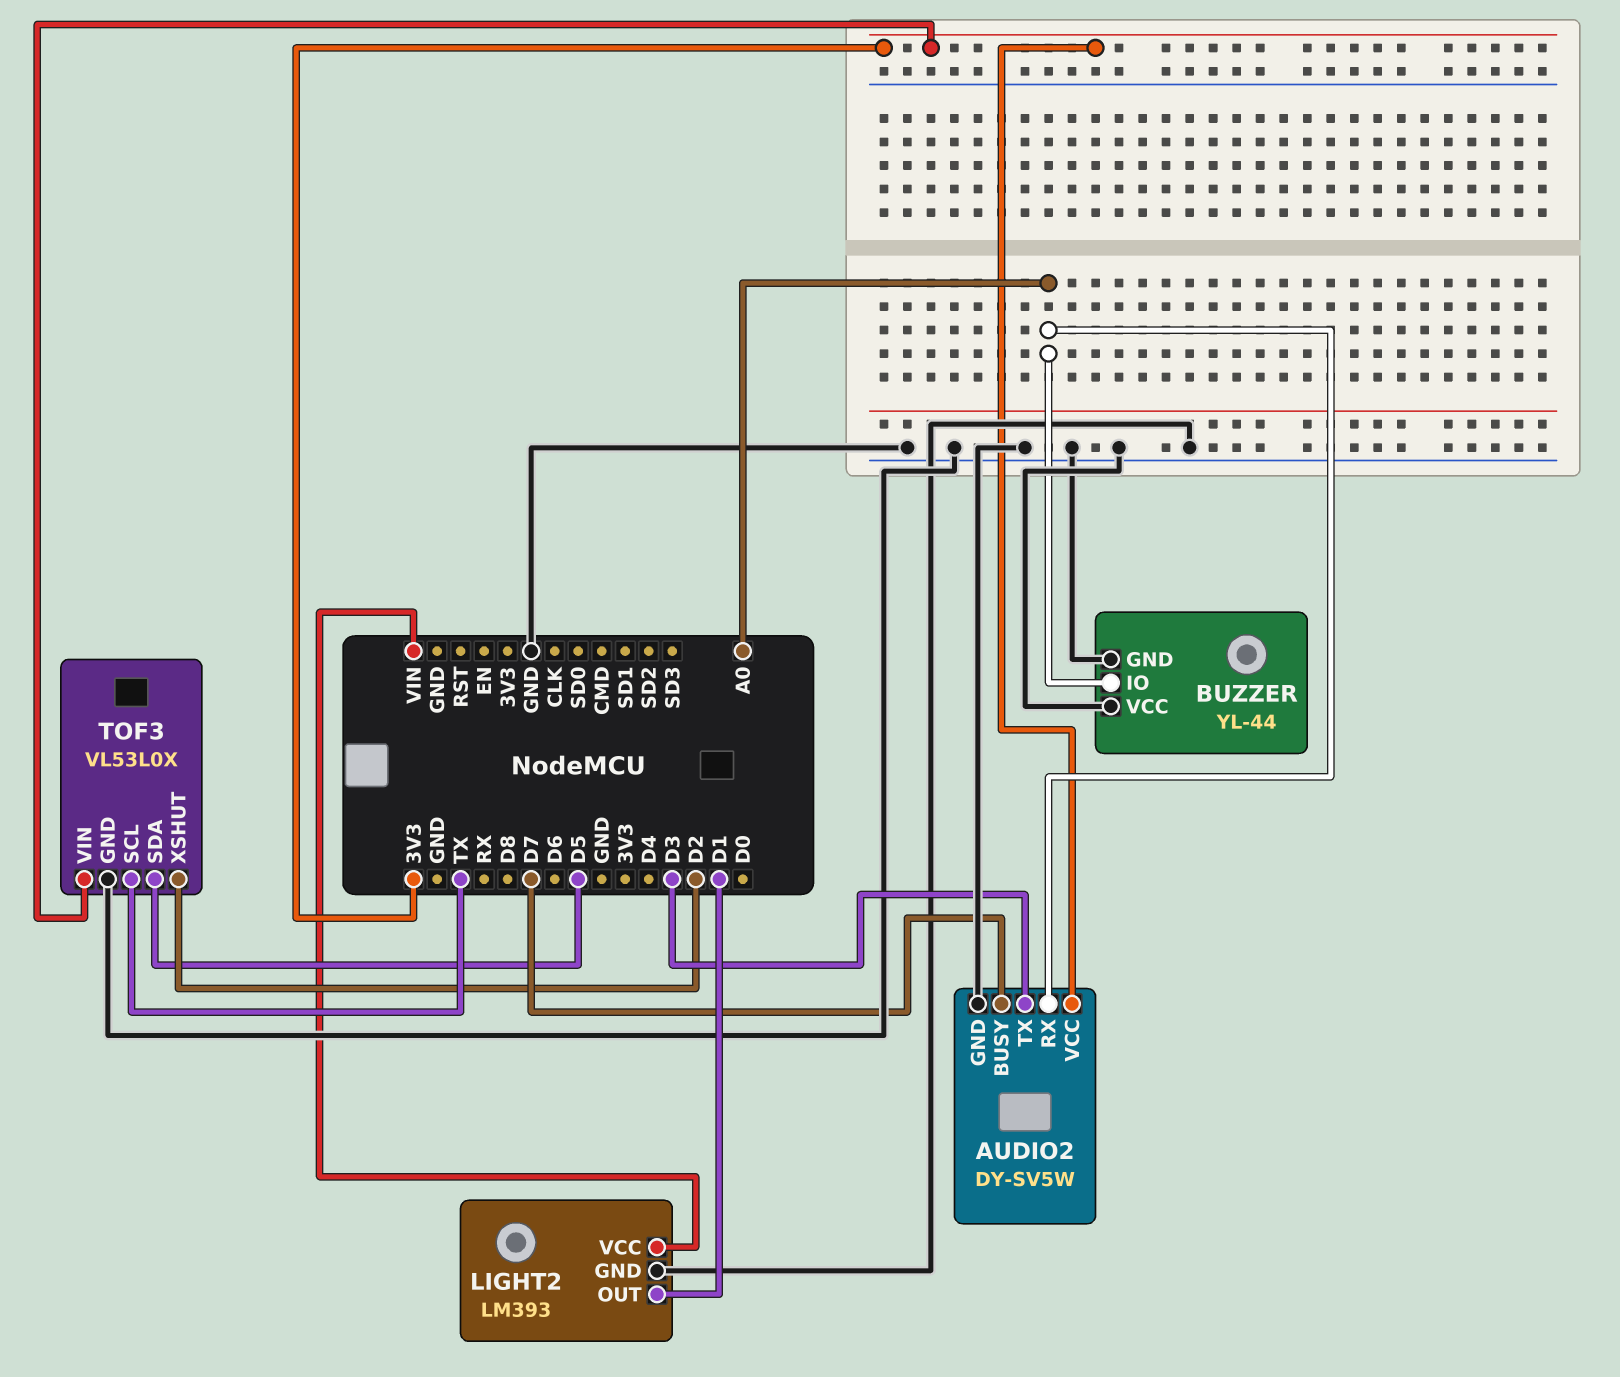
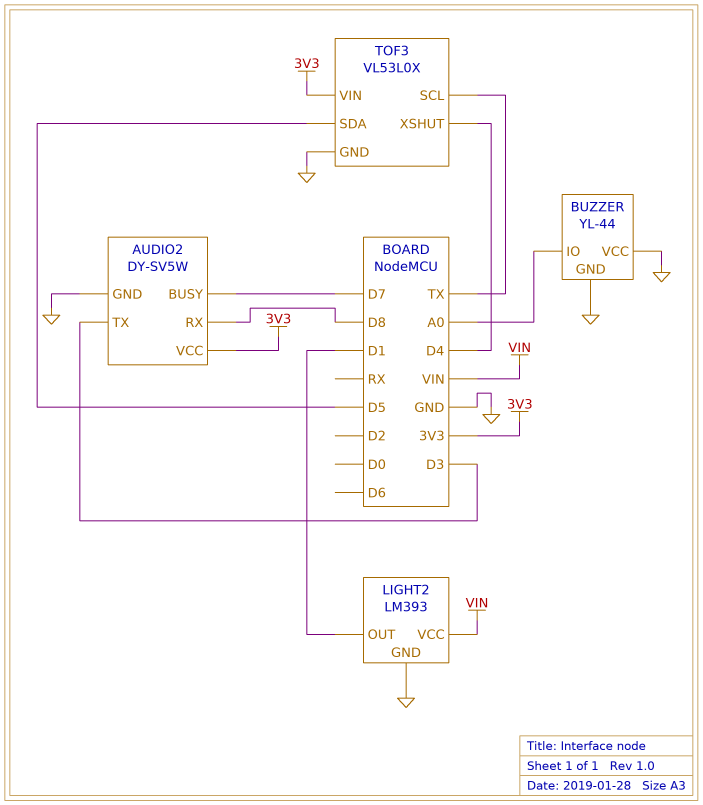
AUDIO2 pin RX: A0 -> D8
TOF3 pin XSHUT: D2 -> D4

